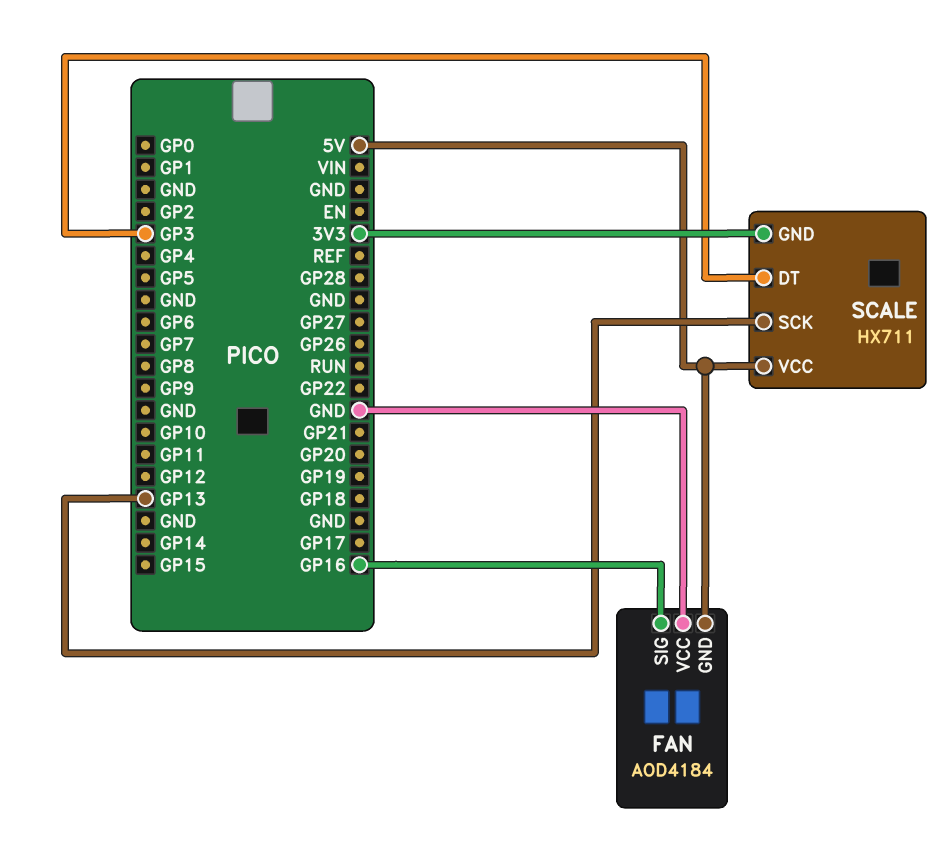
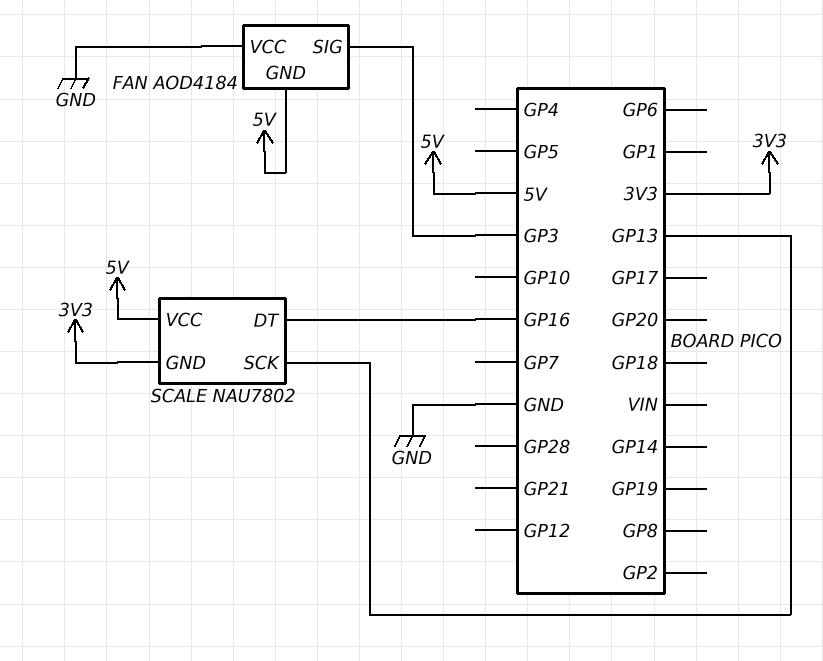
FAN pin SIG: GP16 -> GP3
SCALE: HX711 -> NAU7802
SCALE pin DT: GP3 -> GP16

